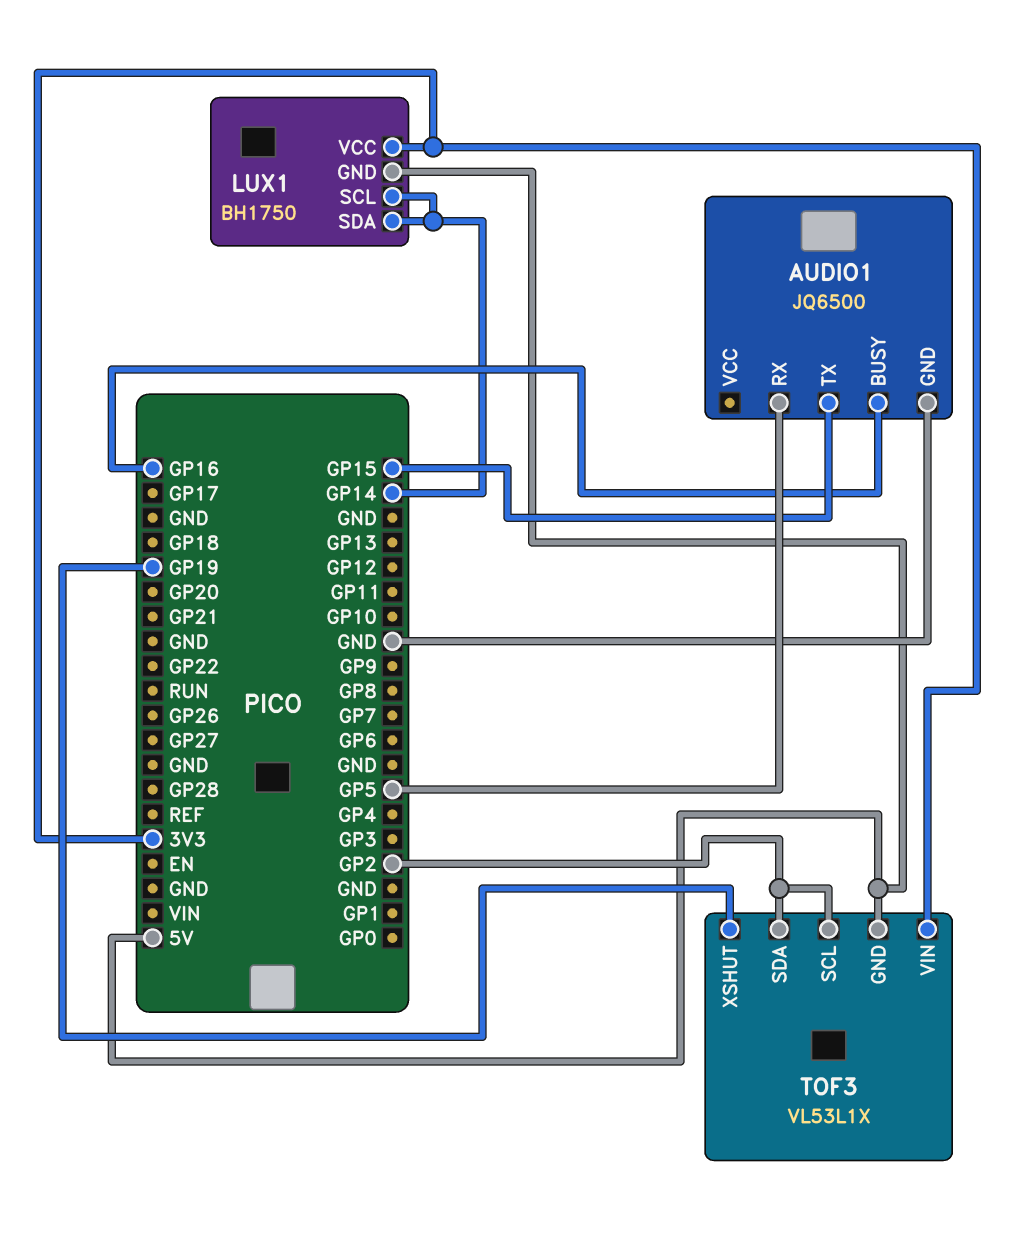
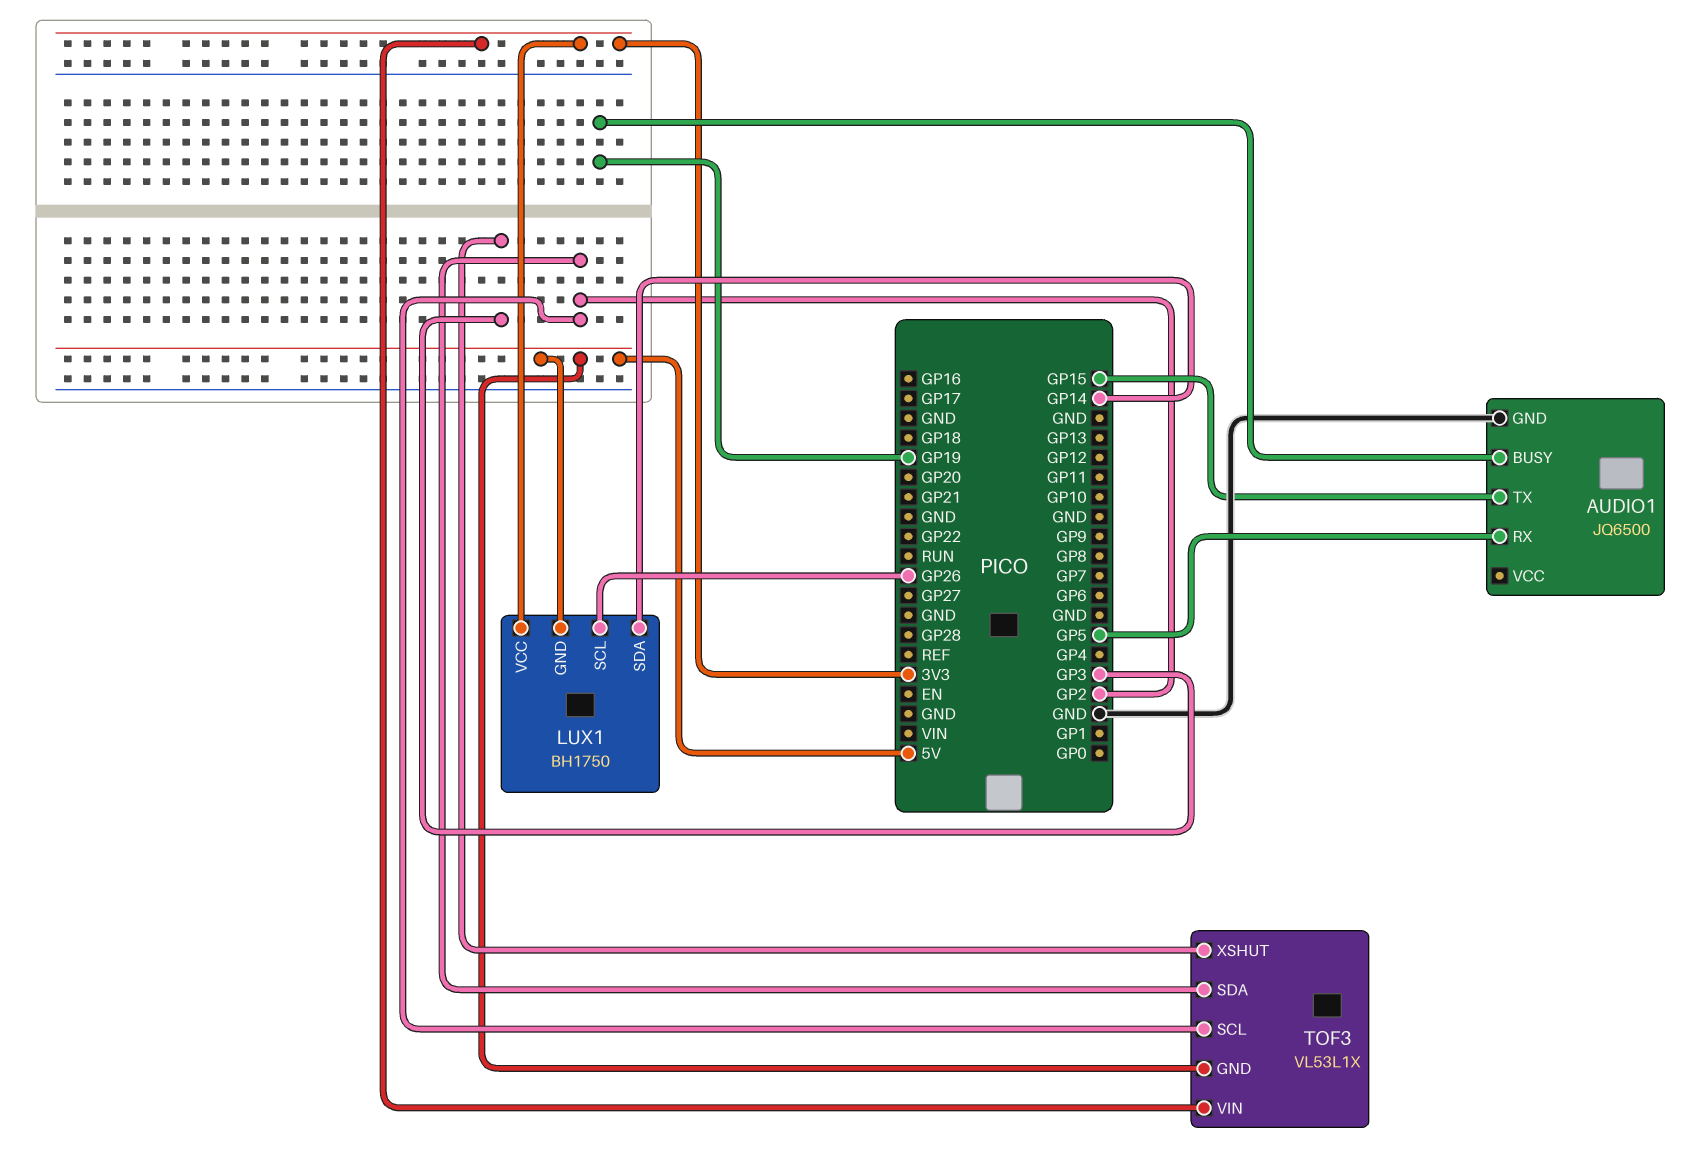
AUDIO1 pin BUSY: GP16 -> GP19
LUX1 pin SCL: GP14 -> GP26
TOF3 pin XSHUT: GP19 -> GP3

